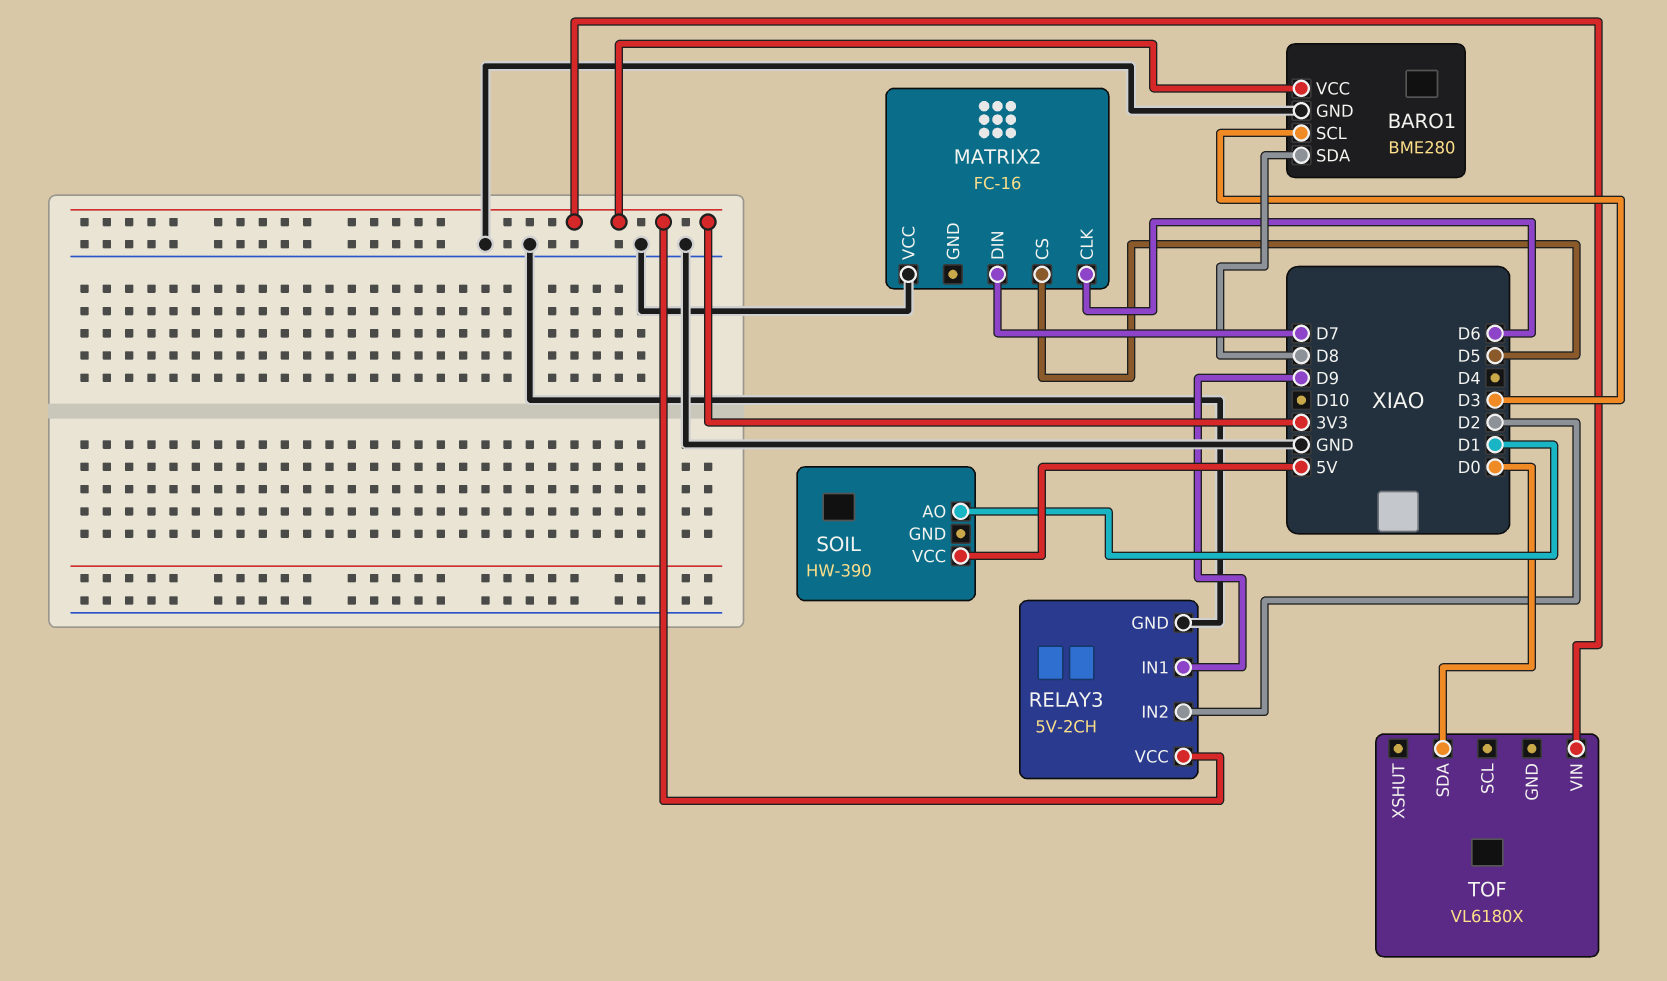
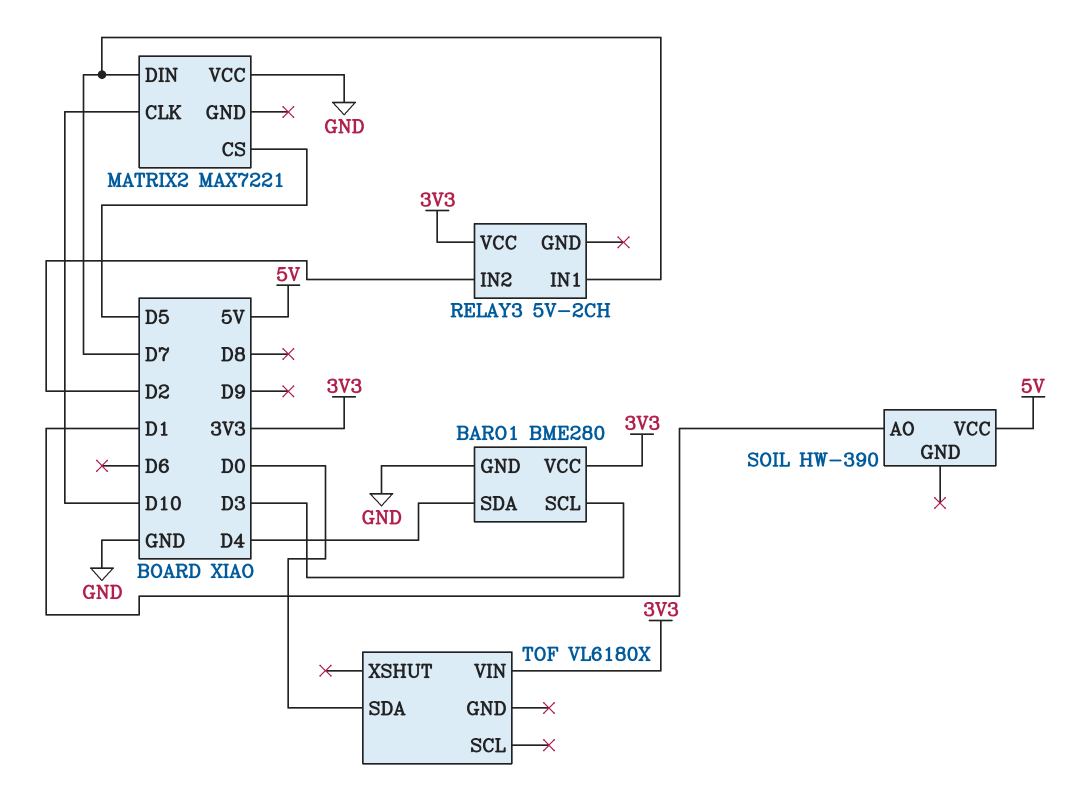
BARO1 pin SDA: D8 -> D4
MATRIX2: FC-16 -> MAX7221
MATRIX2 pin CLK: D6 -> D10
RELAY3 pin GND: GND -> none
RELAY3 pin IN1: D9 -> D7

